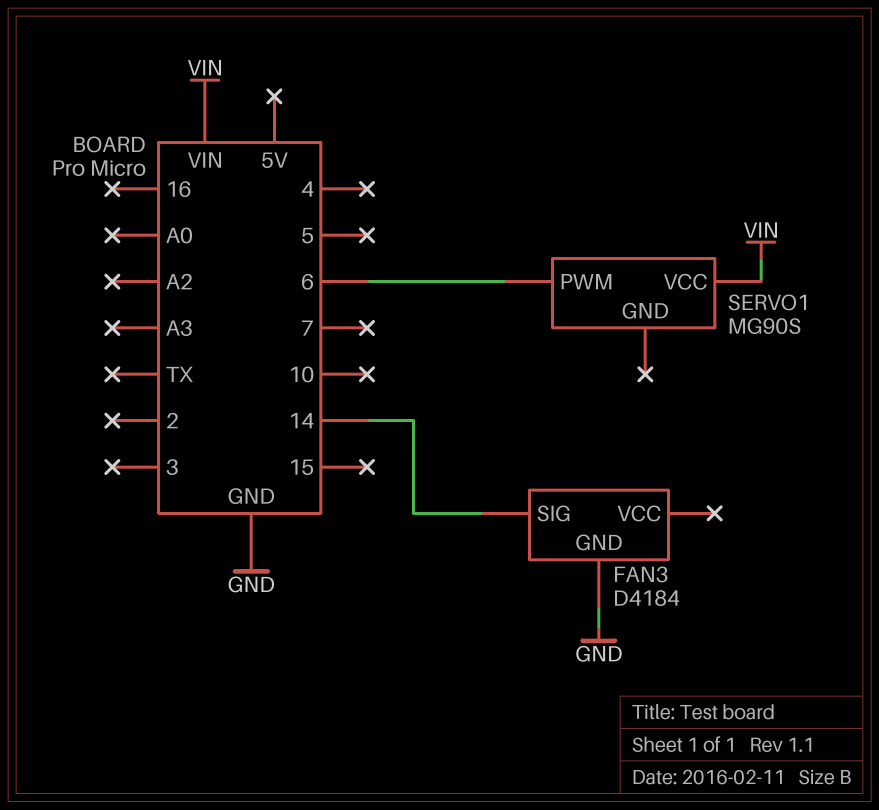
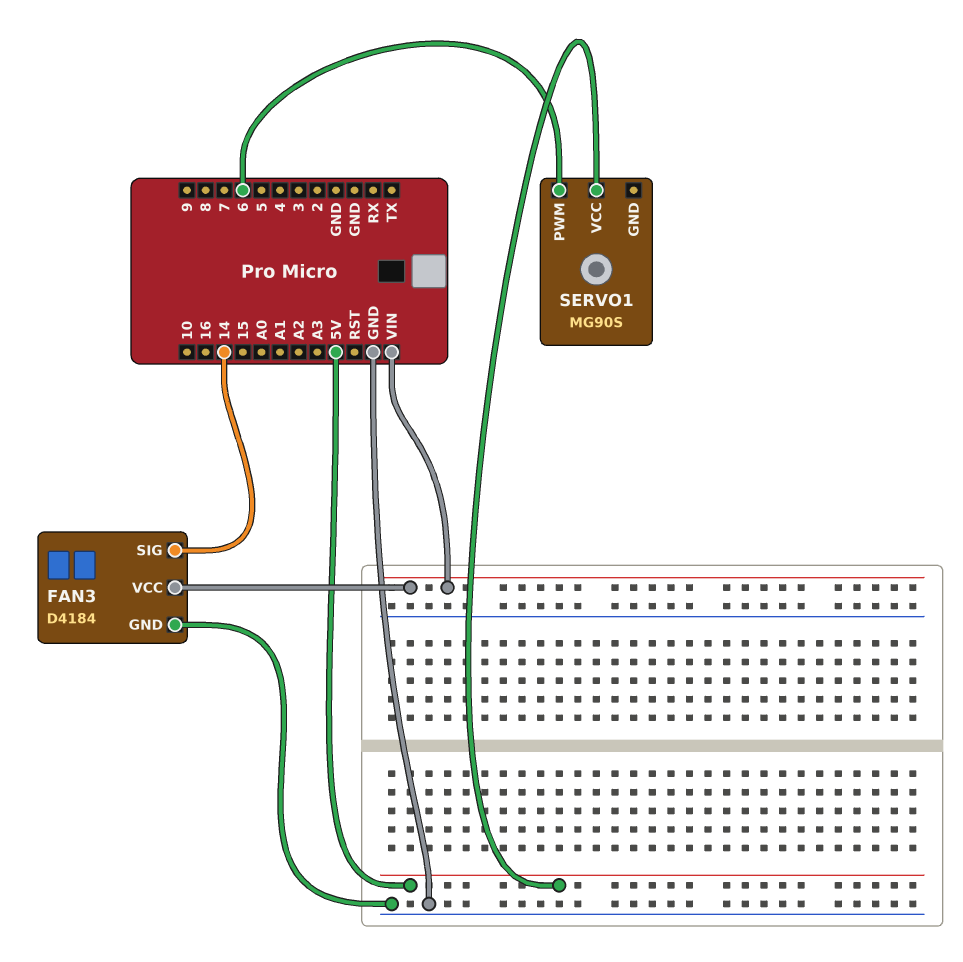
FAN3 pin VCC: none -> VIN
SERVO1 pin VCC: VIN -> 5V

